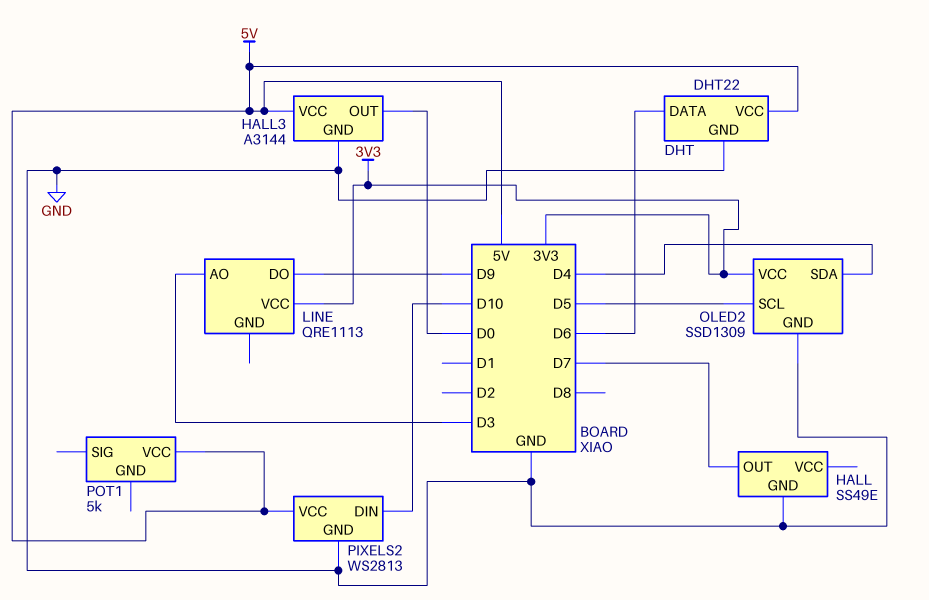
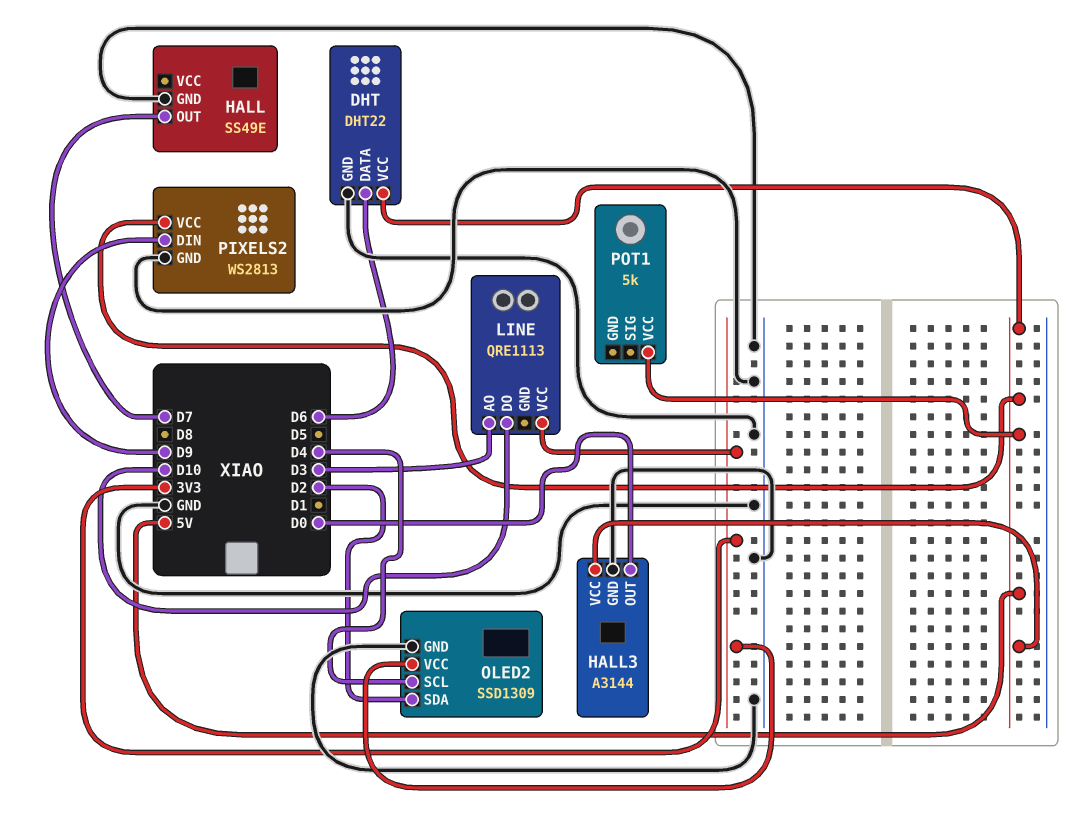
LINE pin DO: D9 -> D10
OLED2 pin SCL: D5 -> D4
OLED2 pin SDA: D4 -> D2
PIXELS2 pin DIN: D10 -> D9

